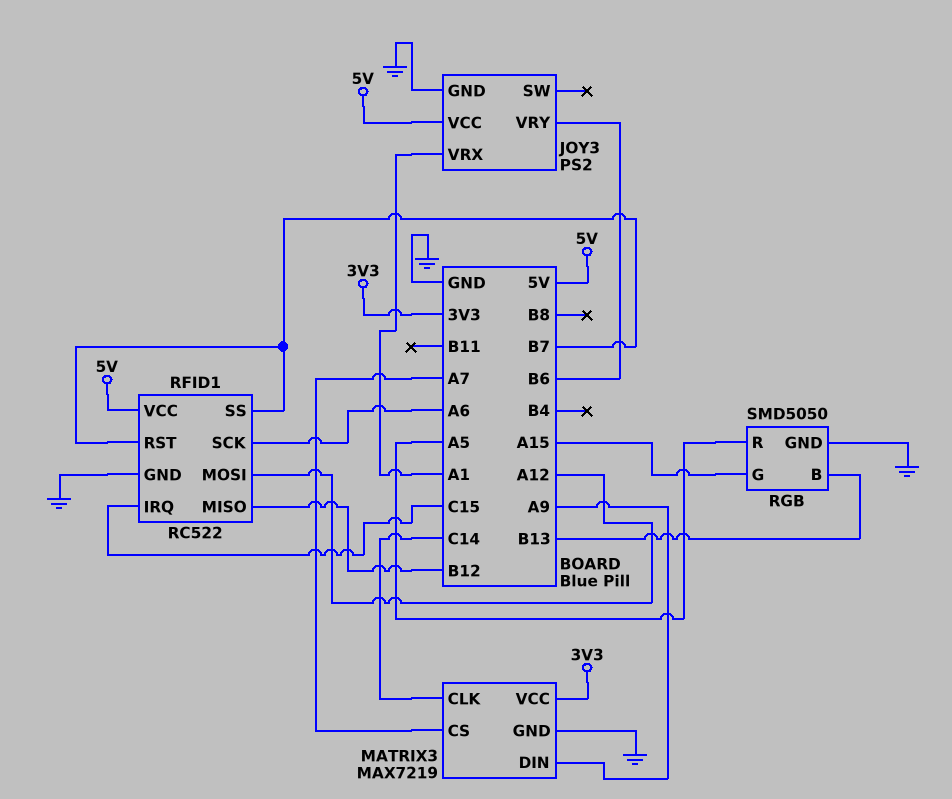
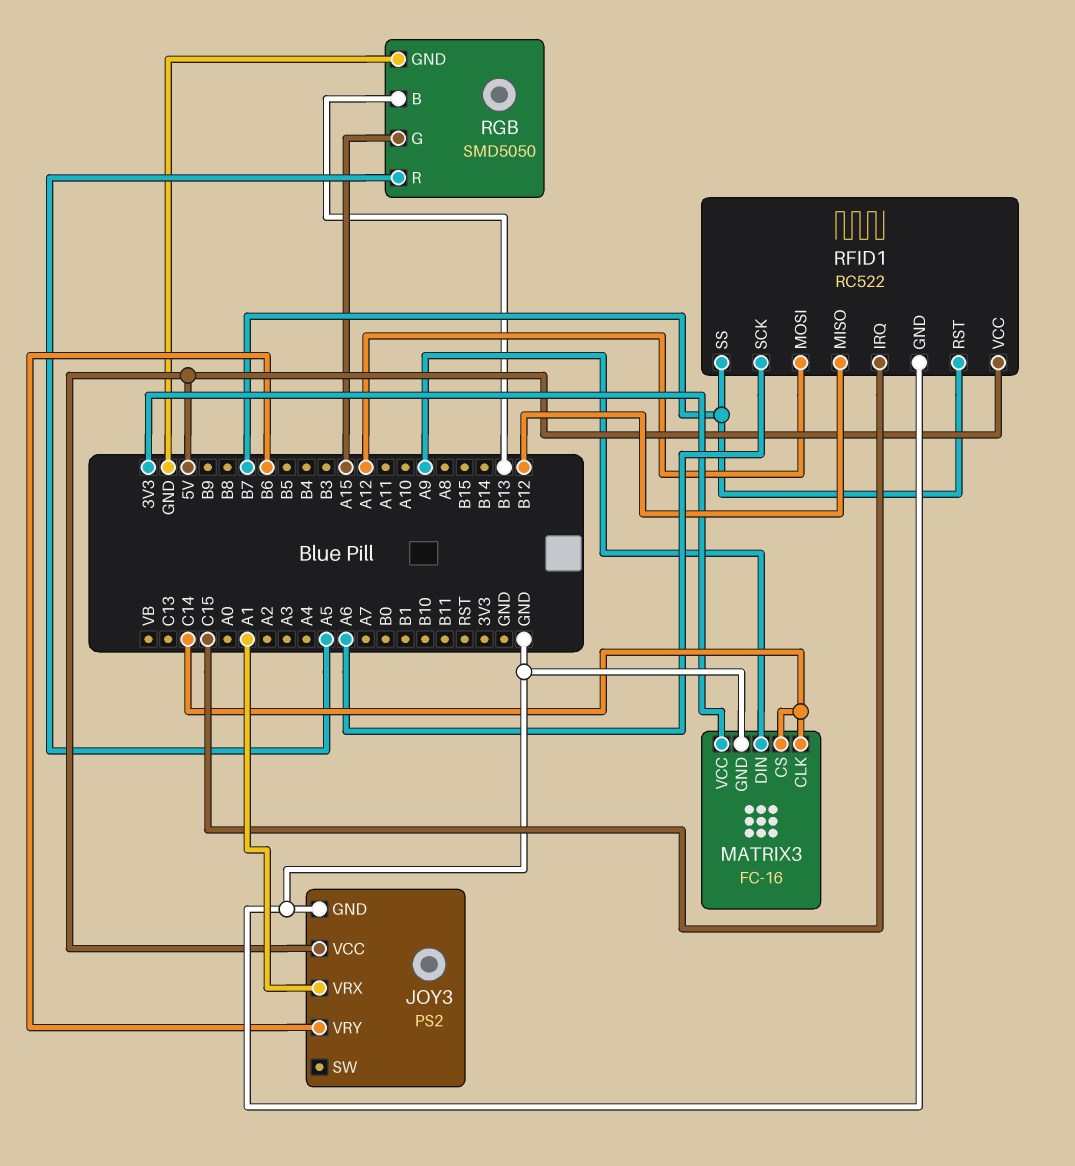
MATRIX3: MAX7219 -> FC-16
MATRIX3 pin CS: A7 -> C14

